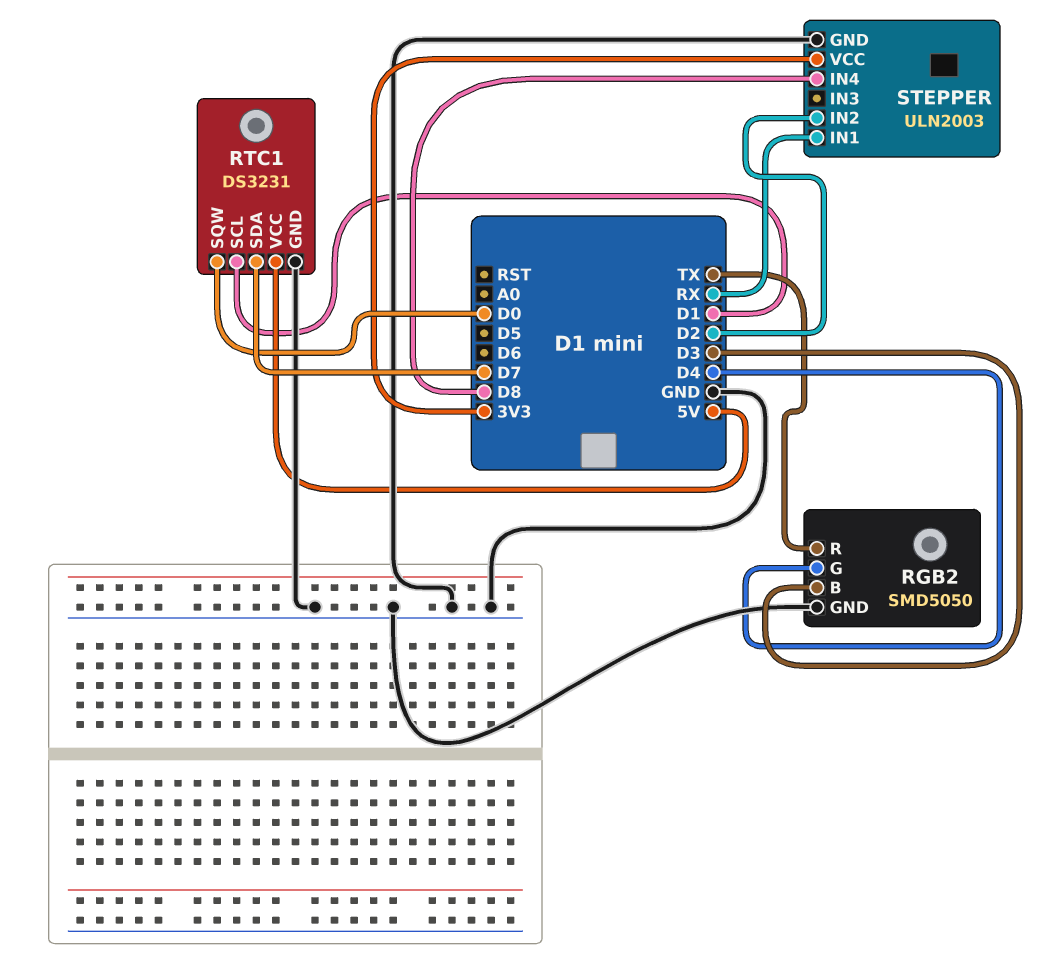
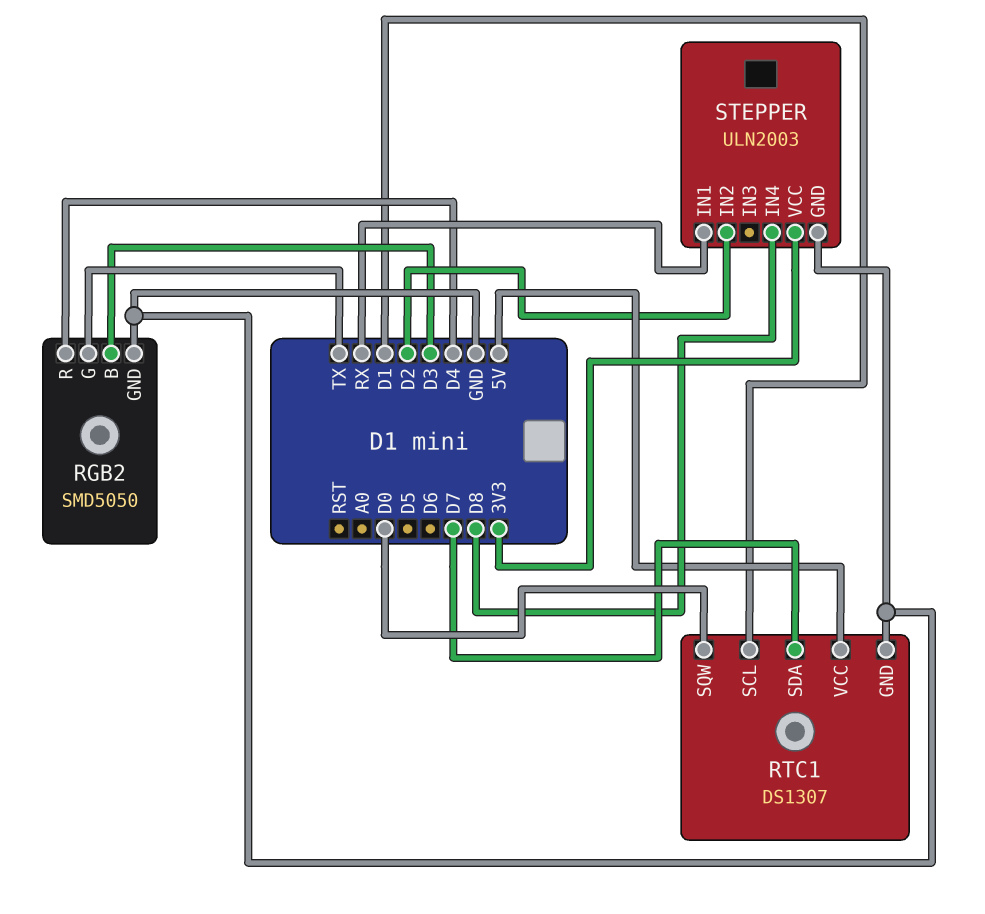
RGB2 pin G: D4 -> TX
RGB2 pin R: TX -> D4
RTC1: DS3231 -> DS1307

